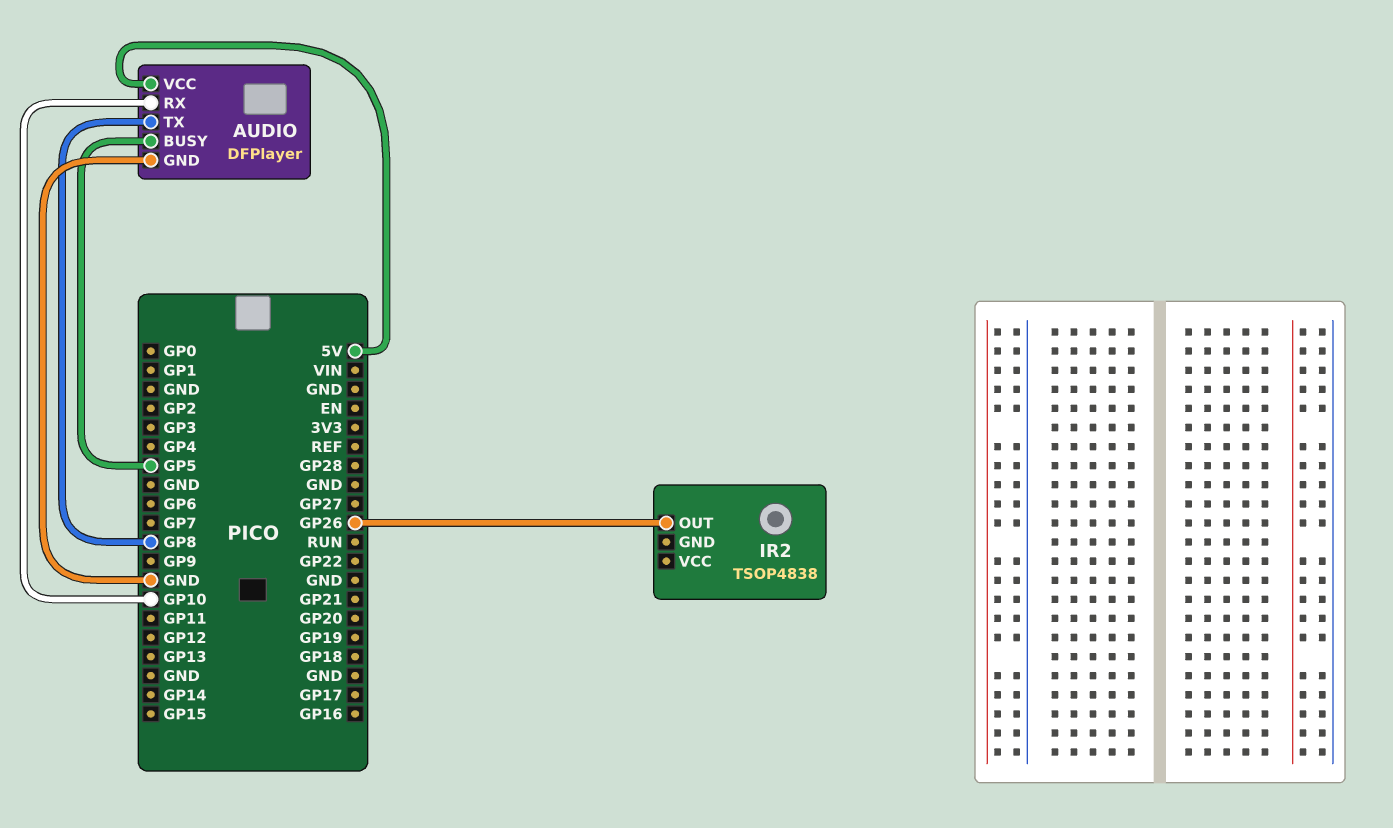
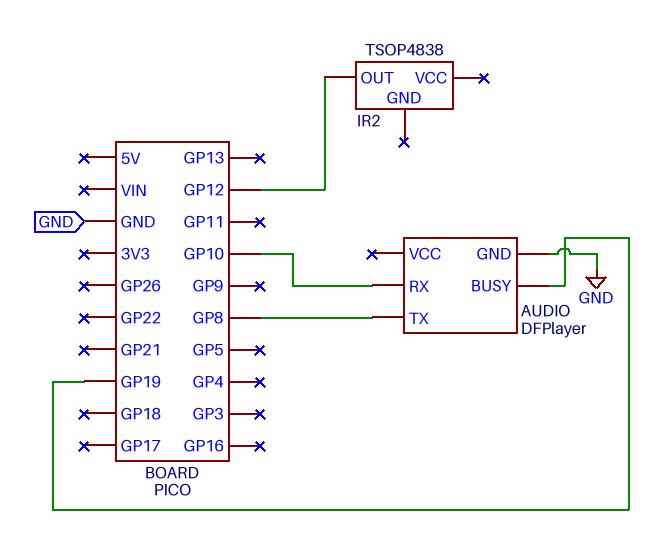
AUDIO pin BUSY: GP5 -> GP19
AUDIO pin VCC: 5V -> none
IR2 pin OUT: GP26 -> GP12

